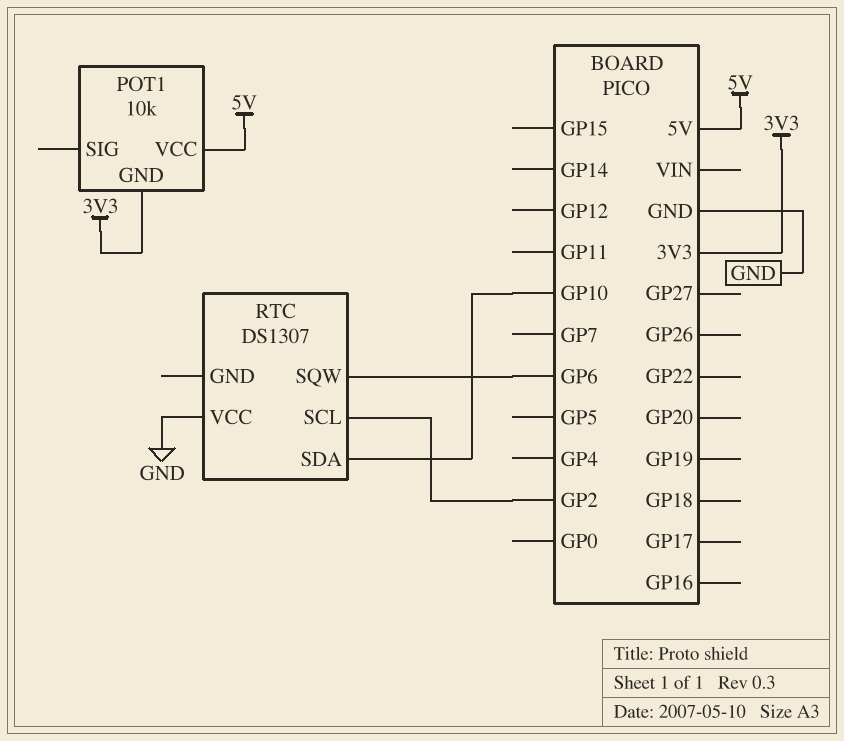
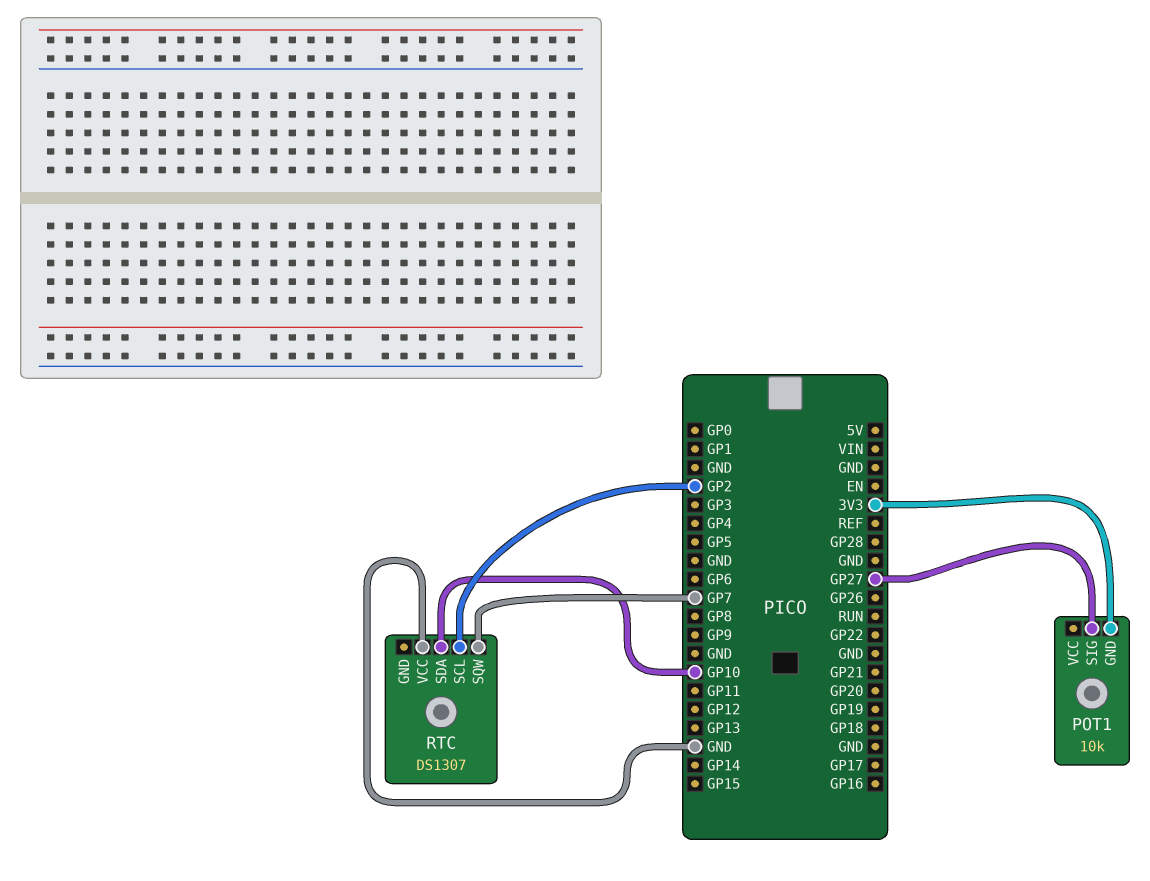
POT1 pin SIG: none -> GP27
POT1 pin VCC: 5V -> none
RTC pin SQW: GP6 -> GP7

